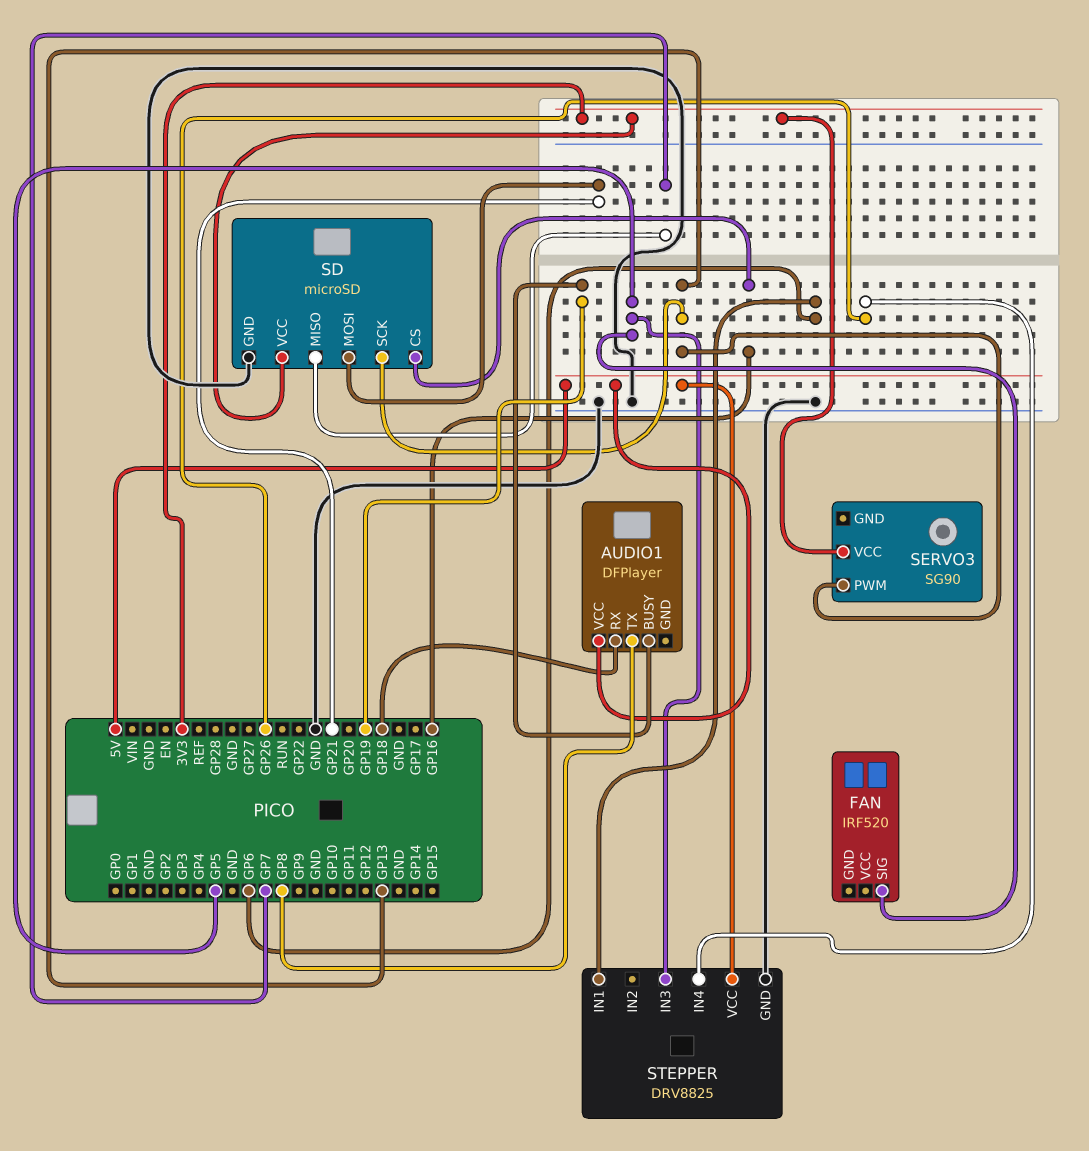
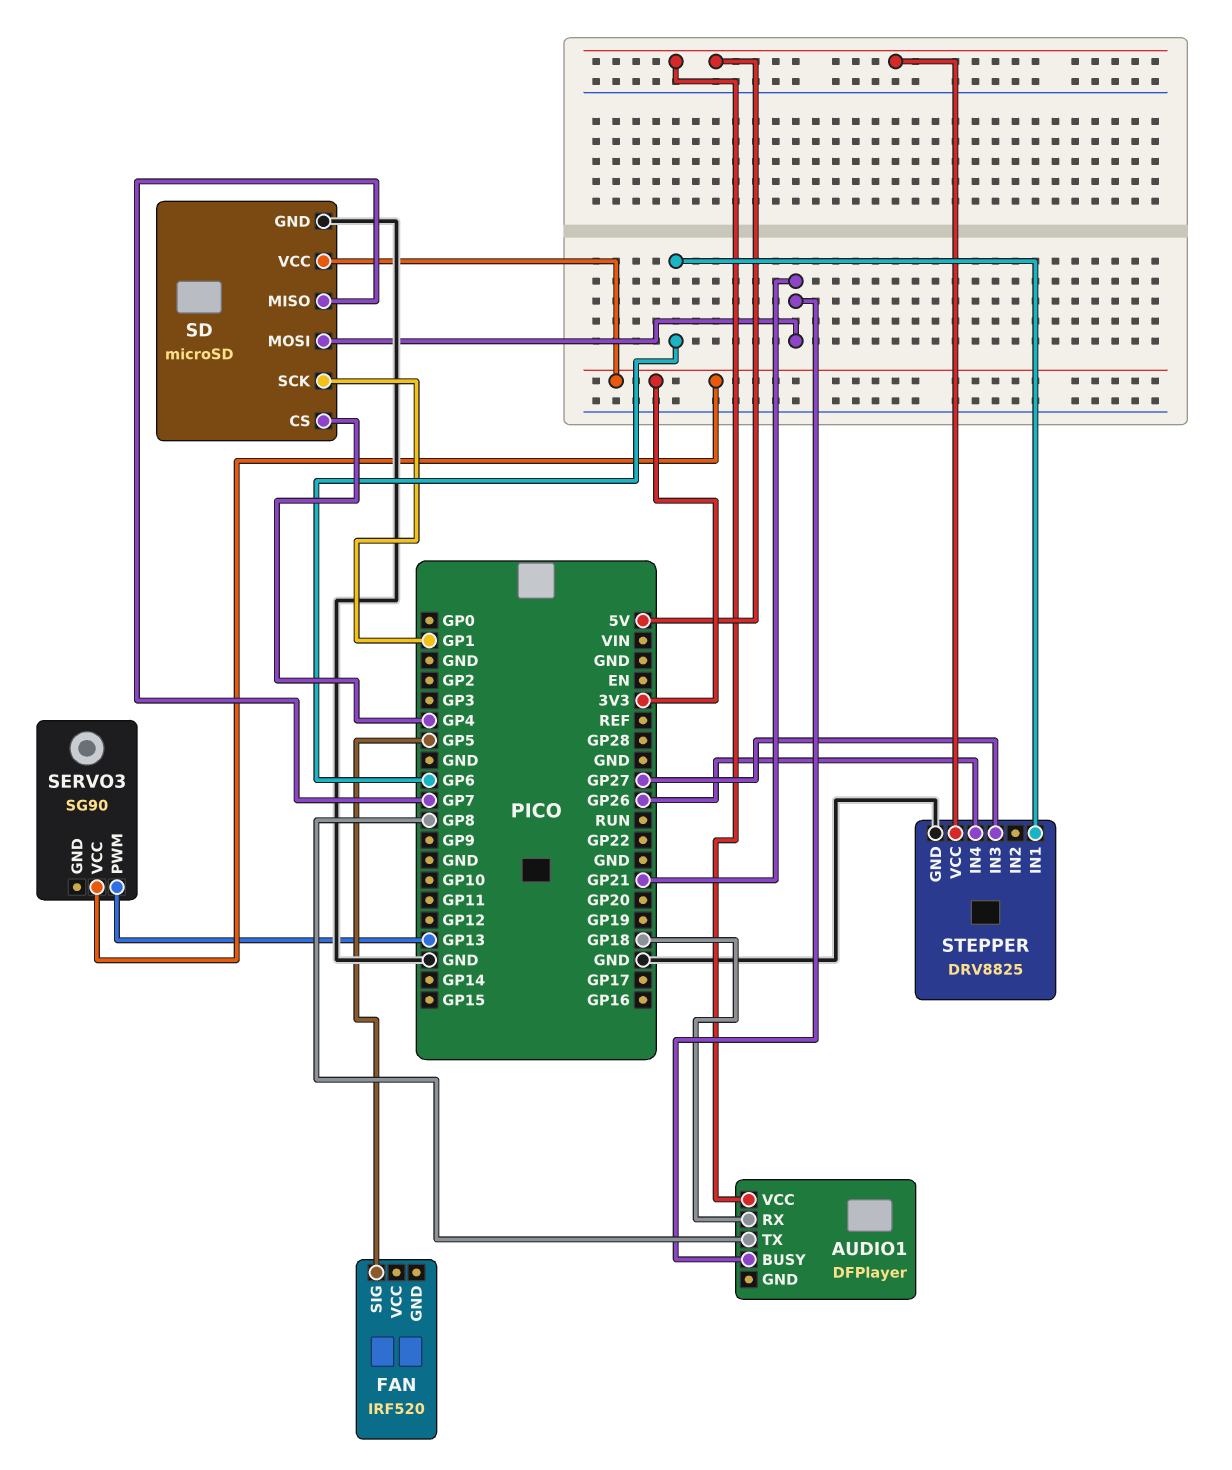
AUDIO1 pin BUSY: GP19 -> GP21
SD pin CS: GP16 -> GP4
SD pin SCK: GP13 -> GP1
STEPPER pin IN3: GP5 -> GP27

